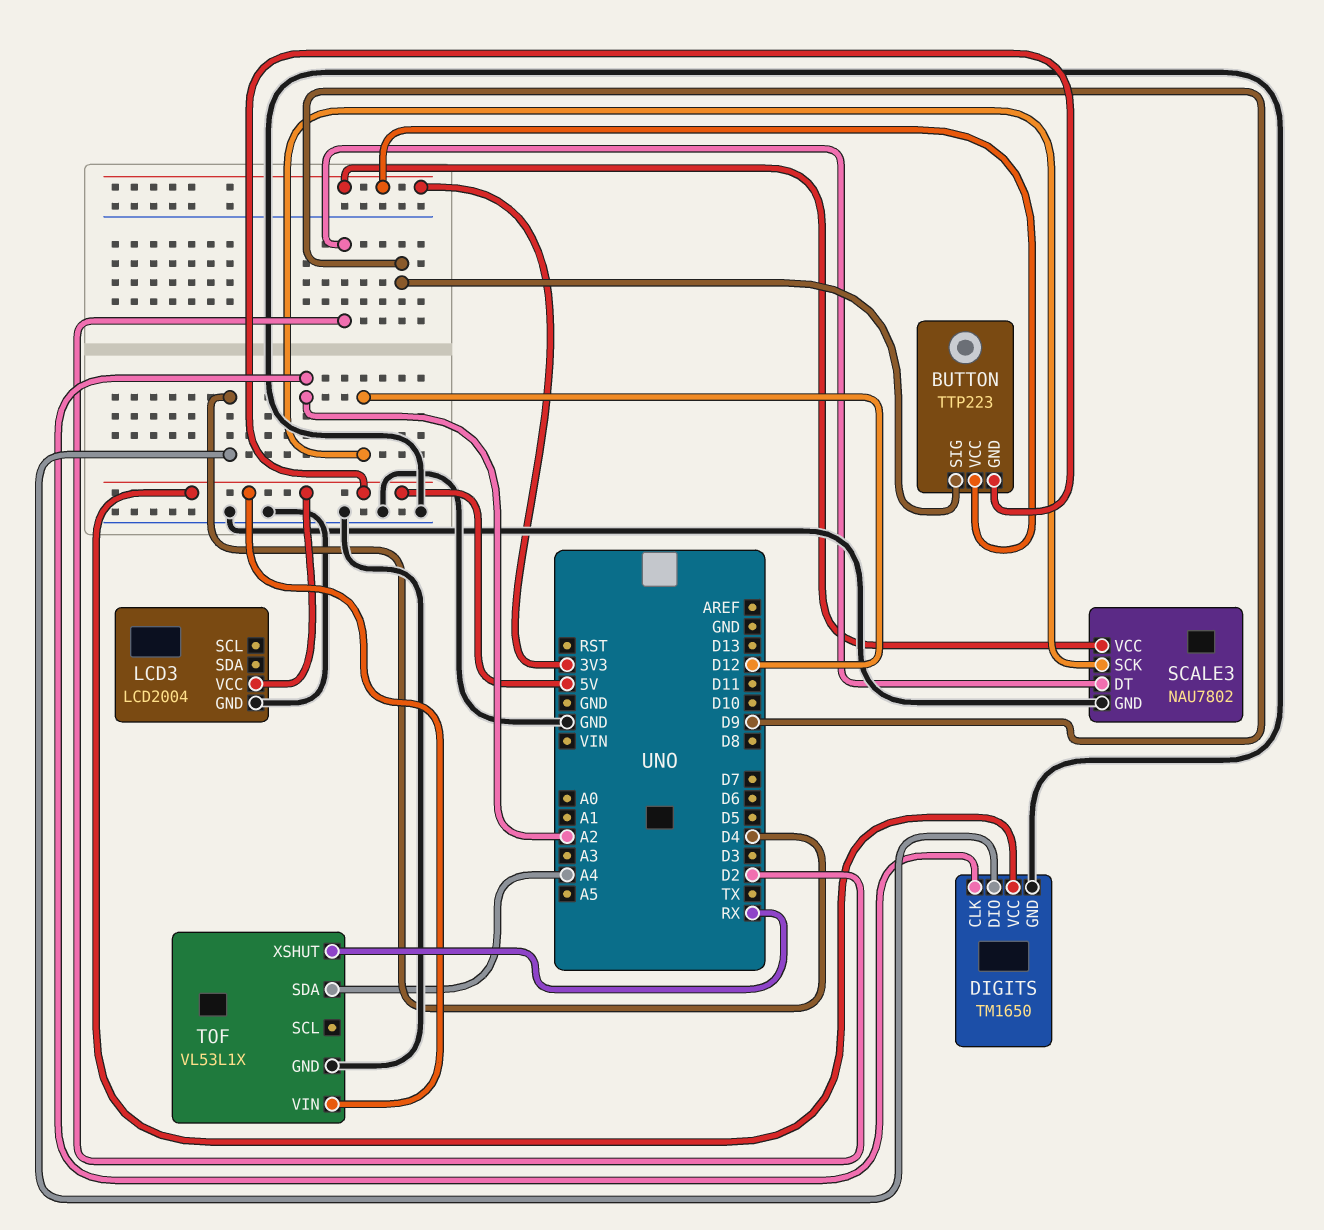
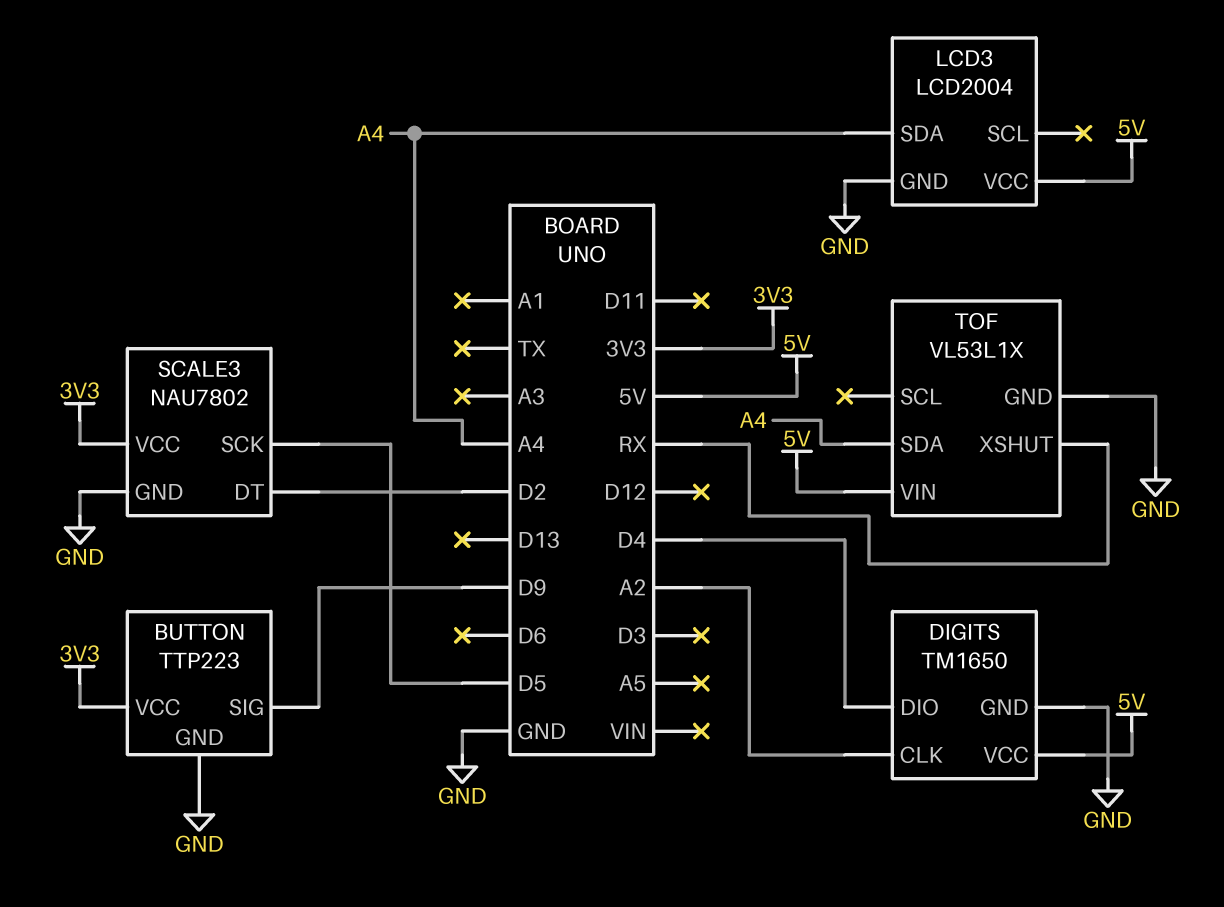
BUTTON pin GND: 5V -> GND
LCD3 pin SDA: none -> A4
SCALE3 pin SCK: D12 -> D5

